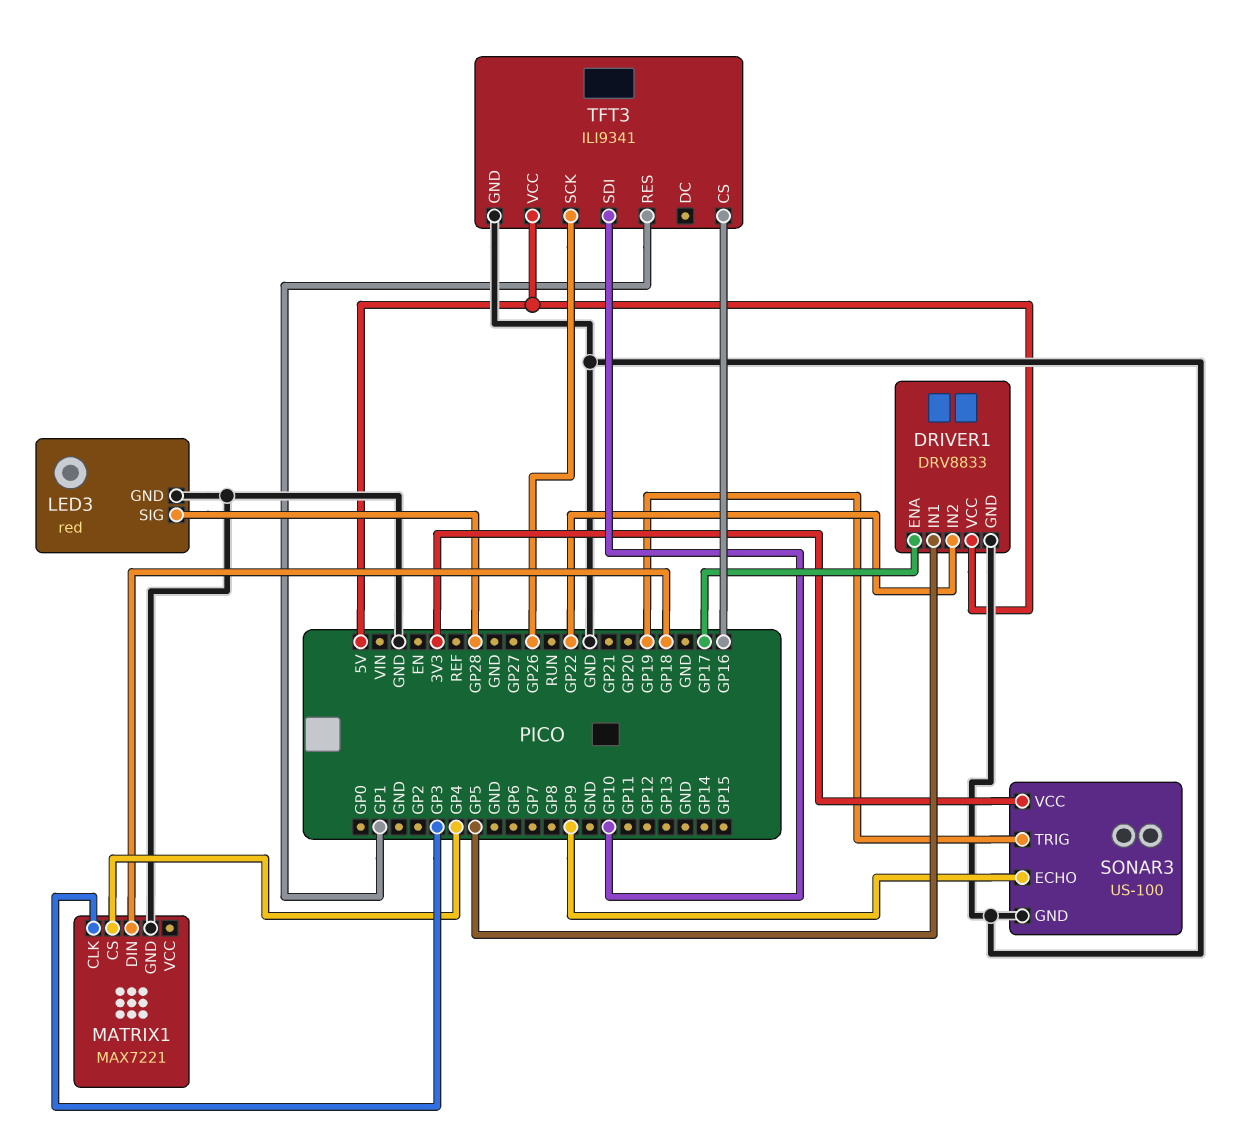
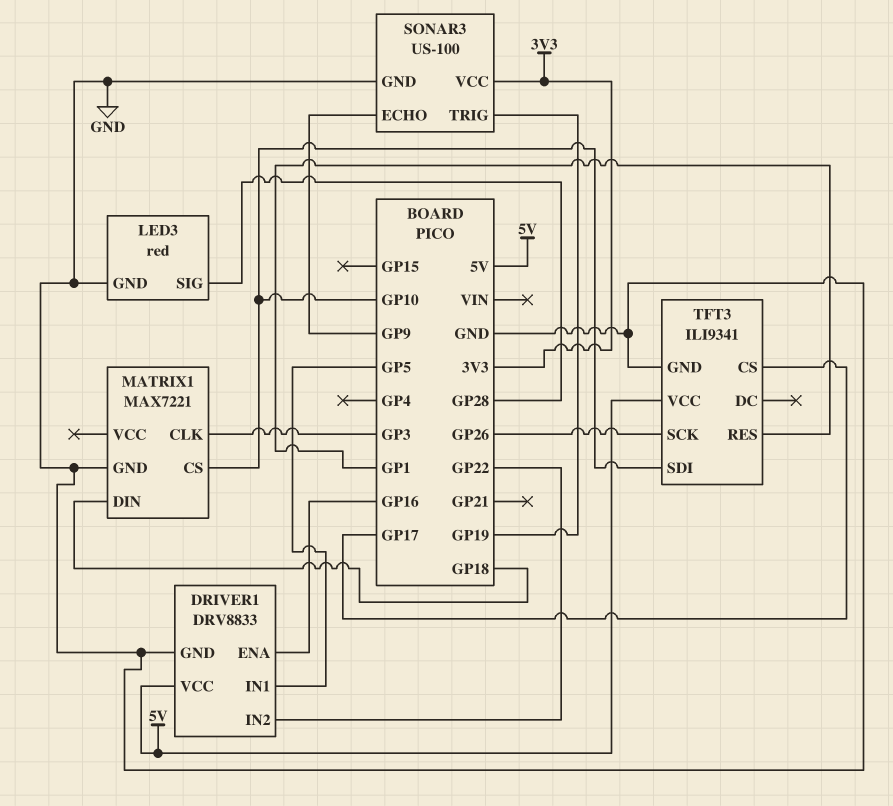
DRIVER1 pin ENA: GP17 -> GP16
MATRIX1 pin CS: GP4 -> GP10
TFT3 pin CS: GP16 -> GP17

